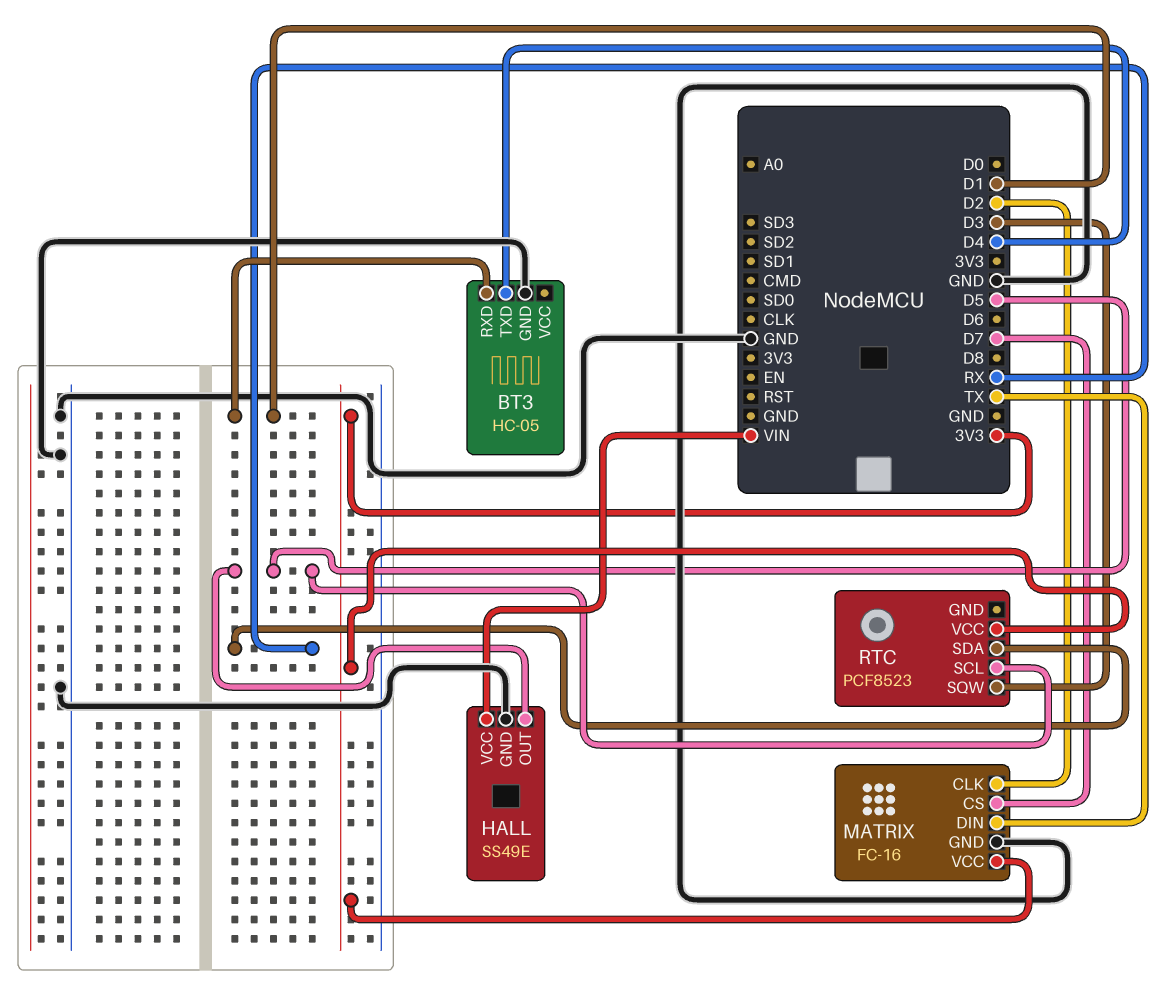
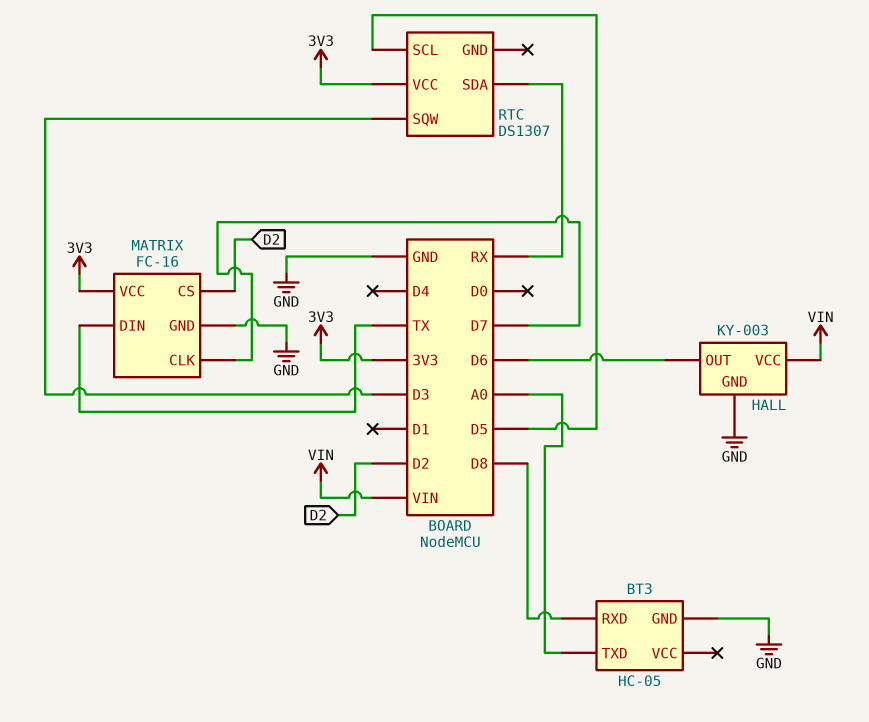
BT3 pin RXD: D1 -> D8
BT3 pin TXD: D4 -> A0
HALL: SS49E -> KY-003
HALL pin OUT: D5 -> D6
MATRIX pin CLK: D2 -> D7
MATRIX pin CS: D7 -> D2
RTC: PCF8523 -> DS1307

